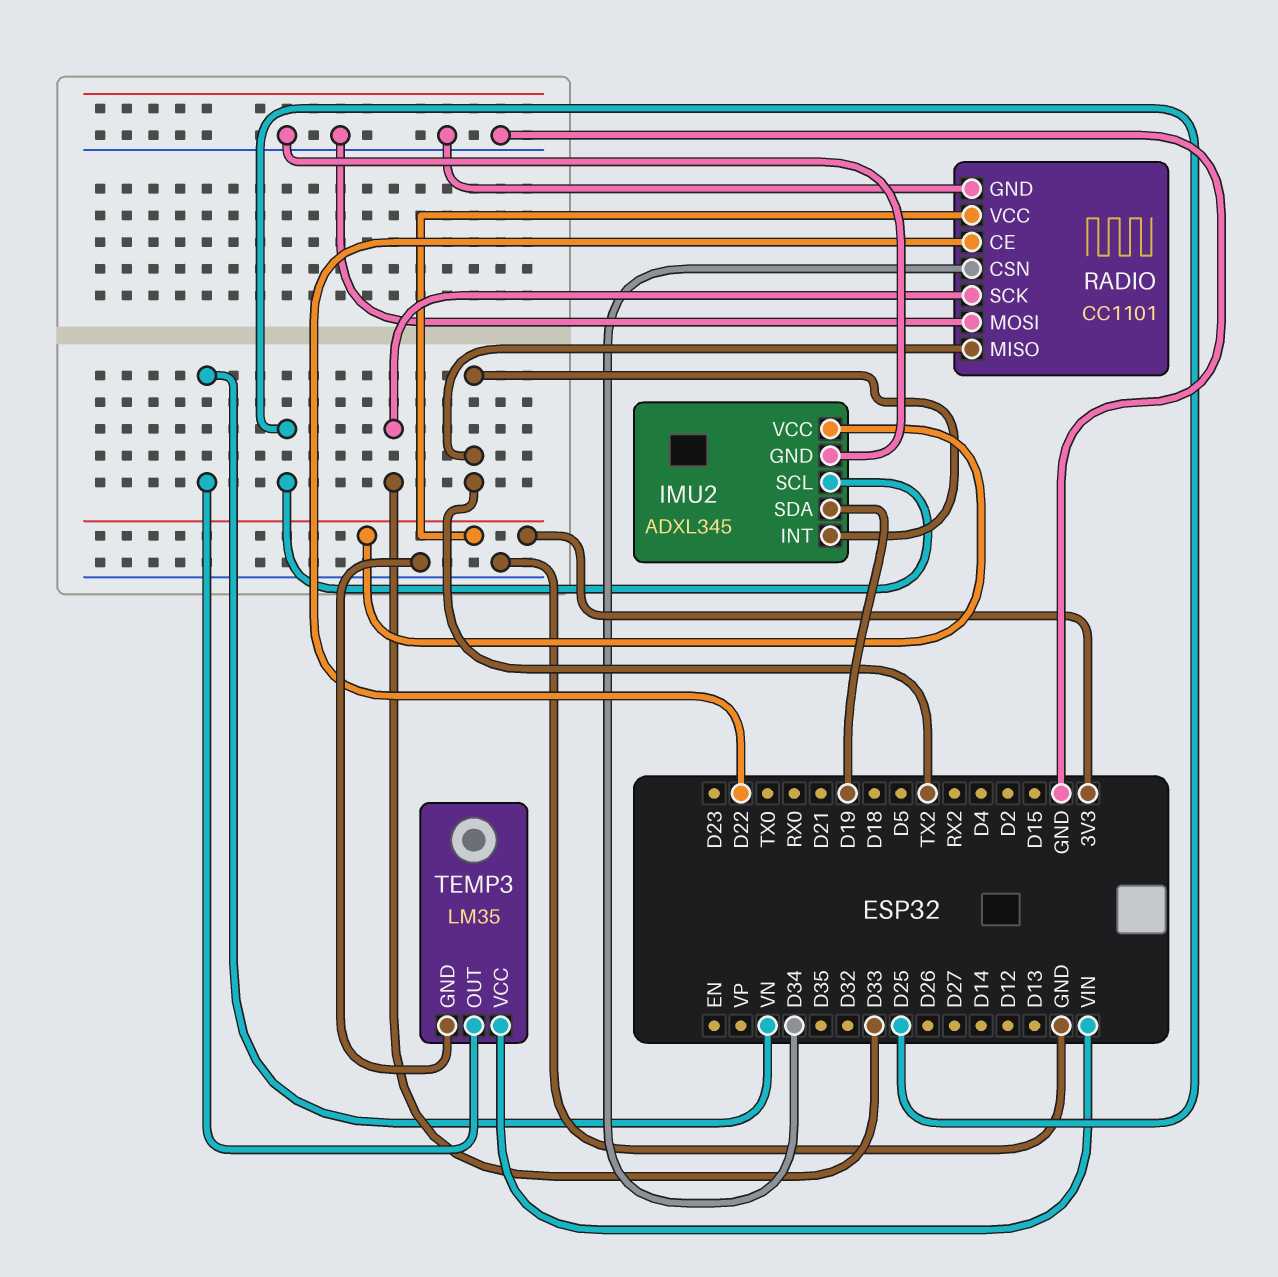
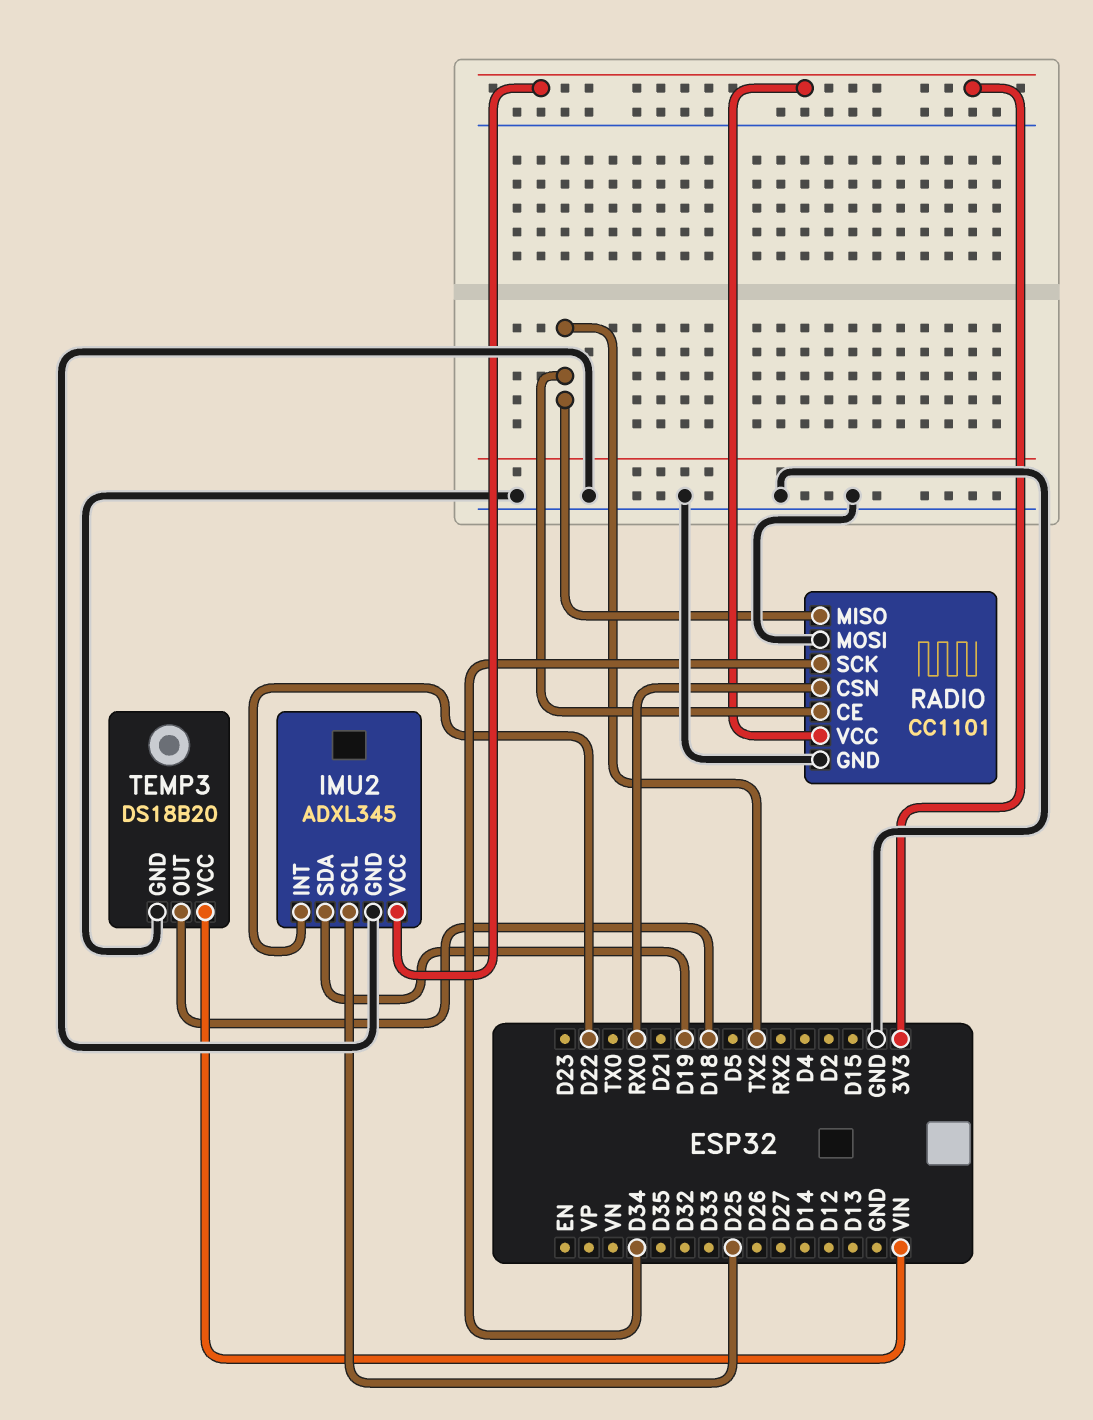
IMU2 pin INT: TX2 -> D22
RADIO pin CE: D22 -> TX2
RADIO pin CSN: D34 -> RX0
RADIO pin SCK: D33 -> D34
TEMP3: LM35 -> DS18B20
TEMP3 pin OUT: VN -> D18

